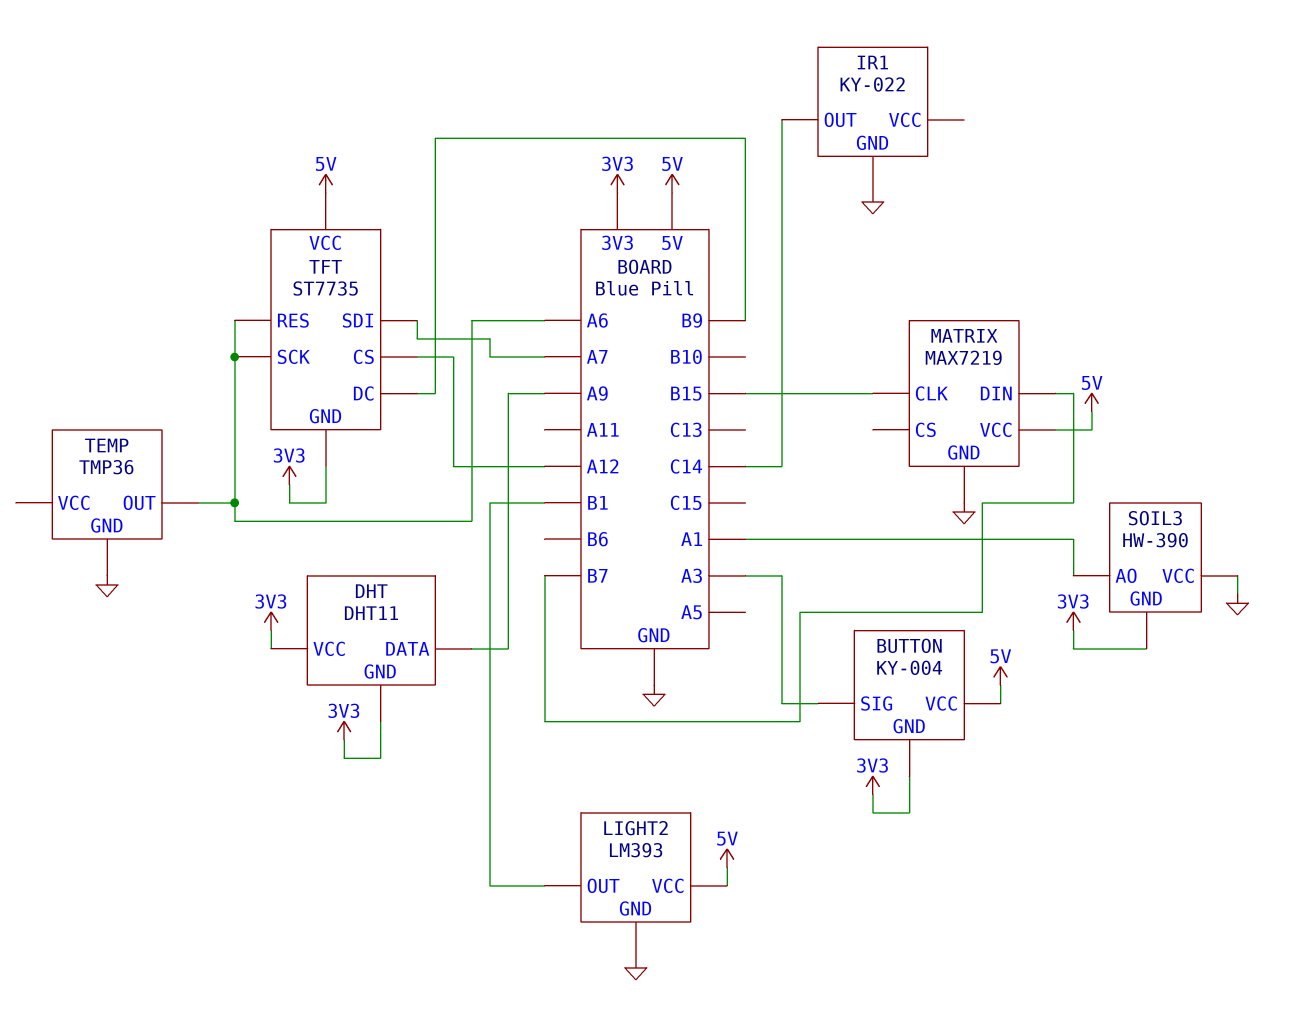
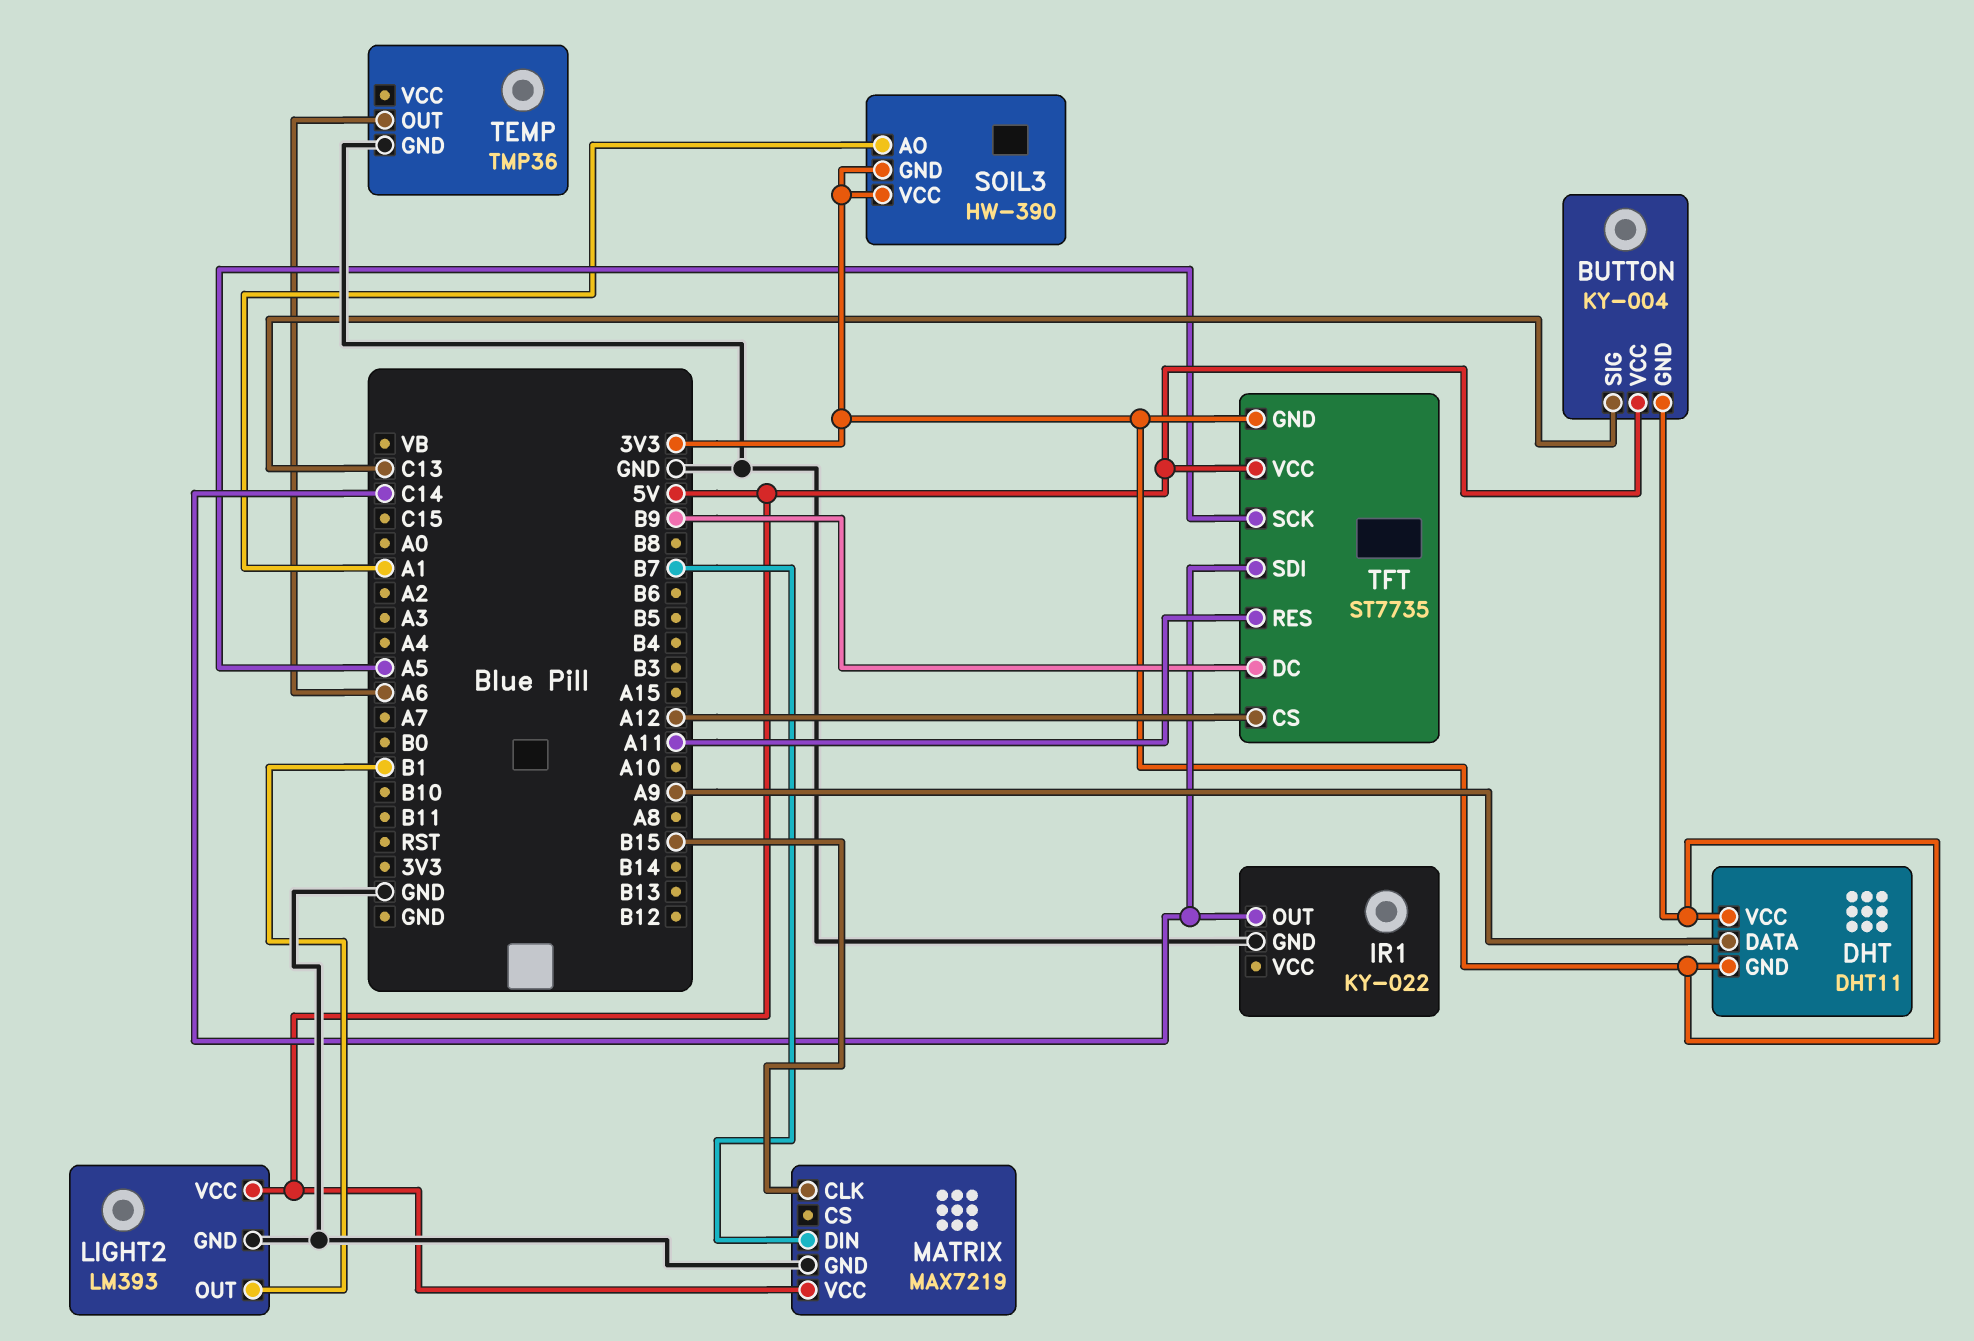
BUTTON pin SIG: A3 -> C13
SOIL3 pin VCC: GND -> 3V3
TFT pin RES: A6 -> A11
TFT pin SCK: A6 -> A5
TFT pin SDI: A7 -> C14

